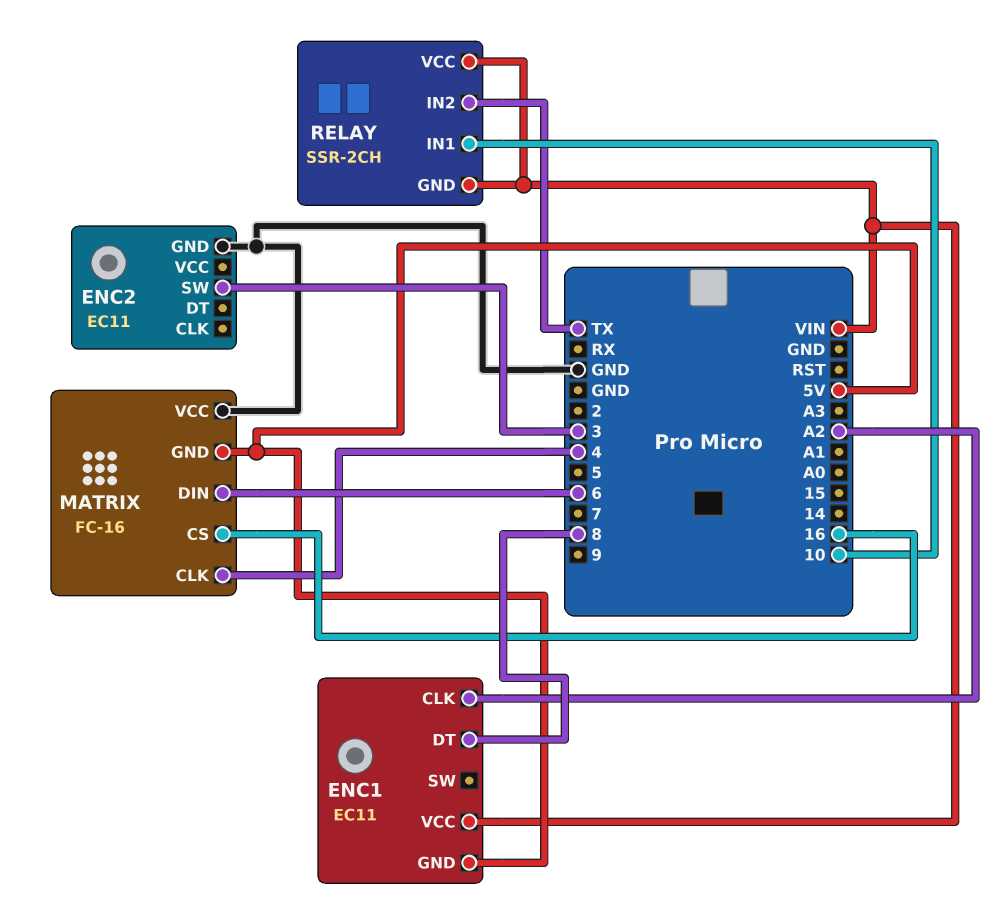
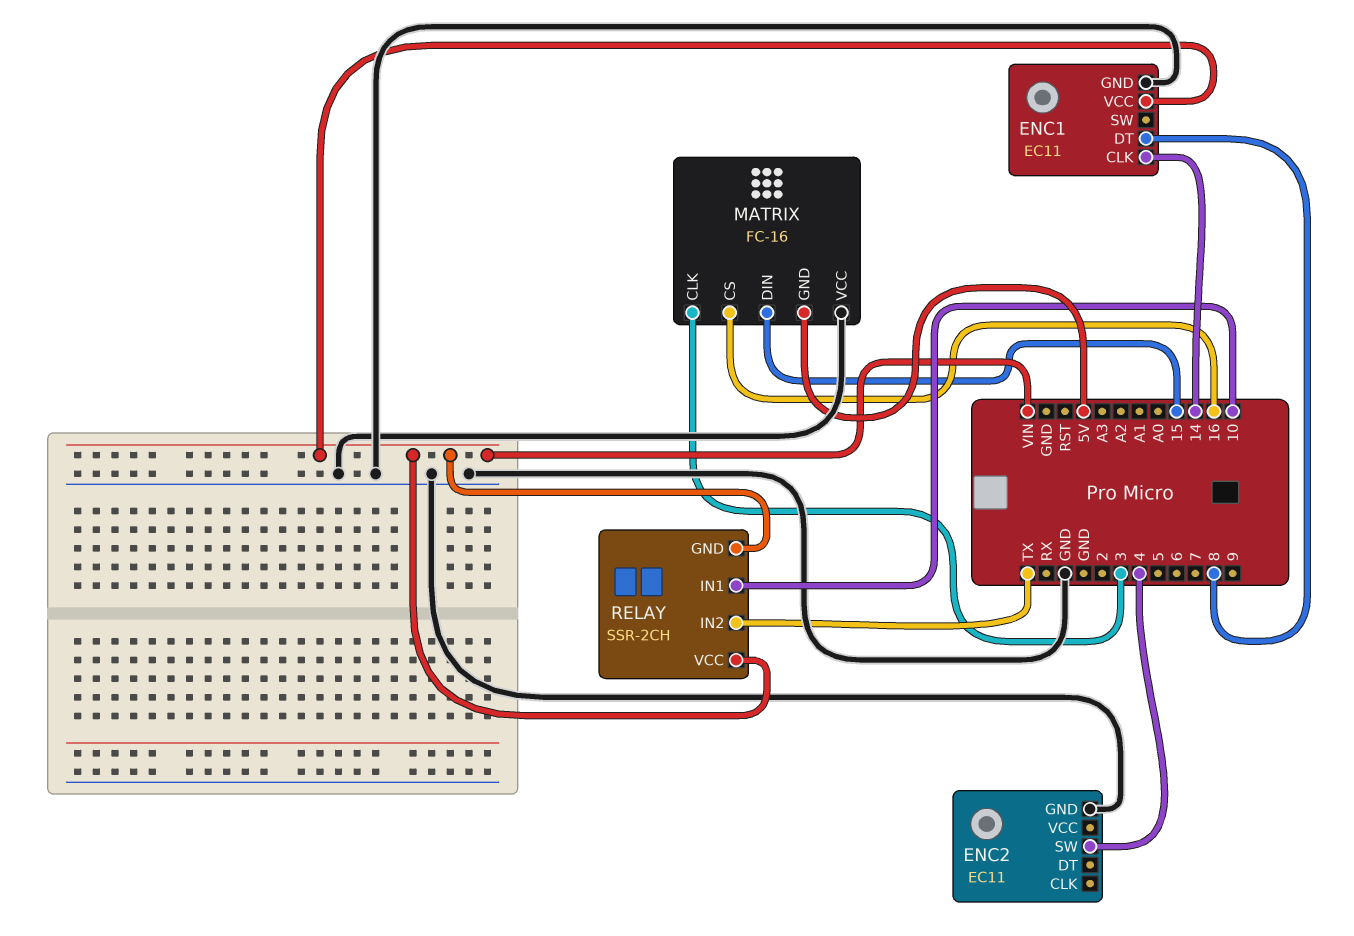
ENC1 pin CLK: A2 -> 14
ENC1 pin GND: 5V -> GND
ENC2 pin SW: 3 -> 4
MATRIX pin CLK: 4 -> 3
MATRIX pin DIN: 6 -> 15

